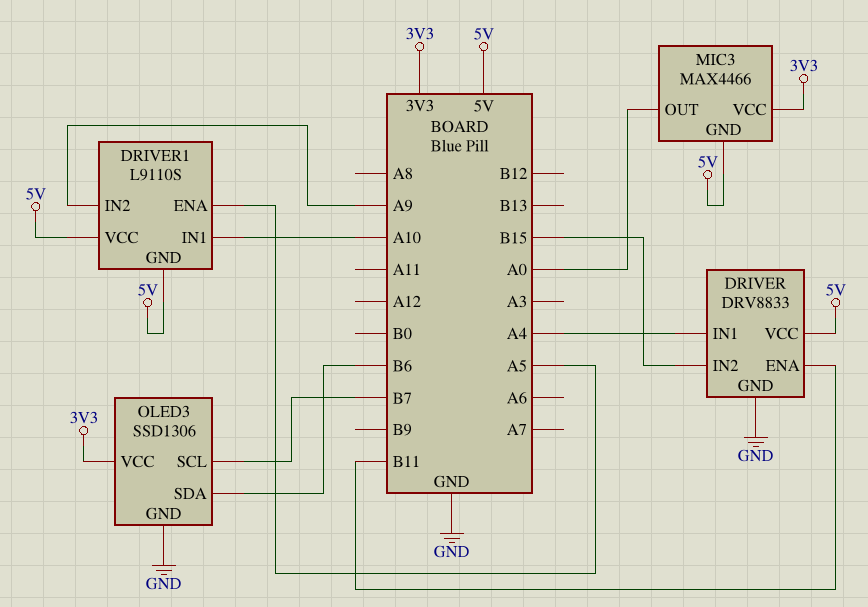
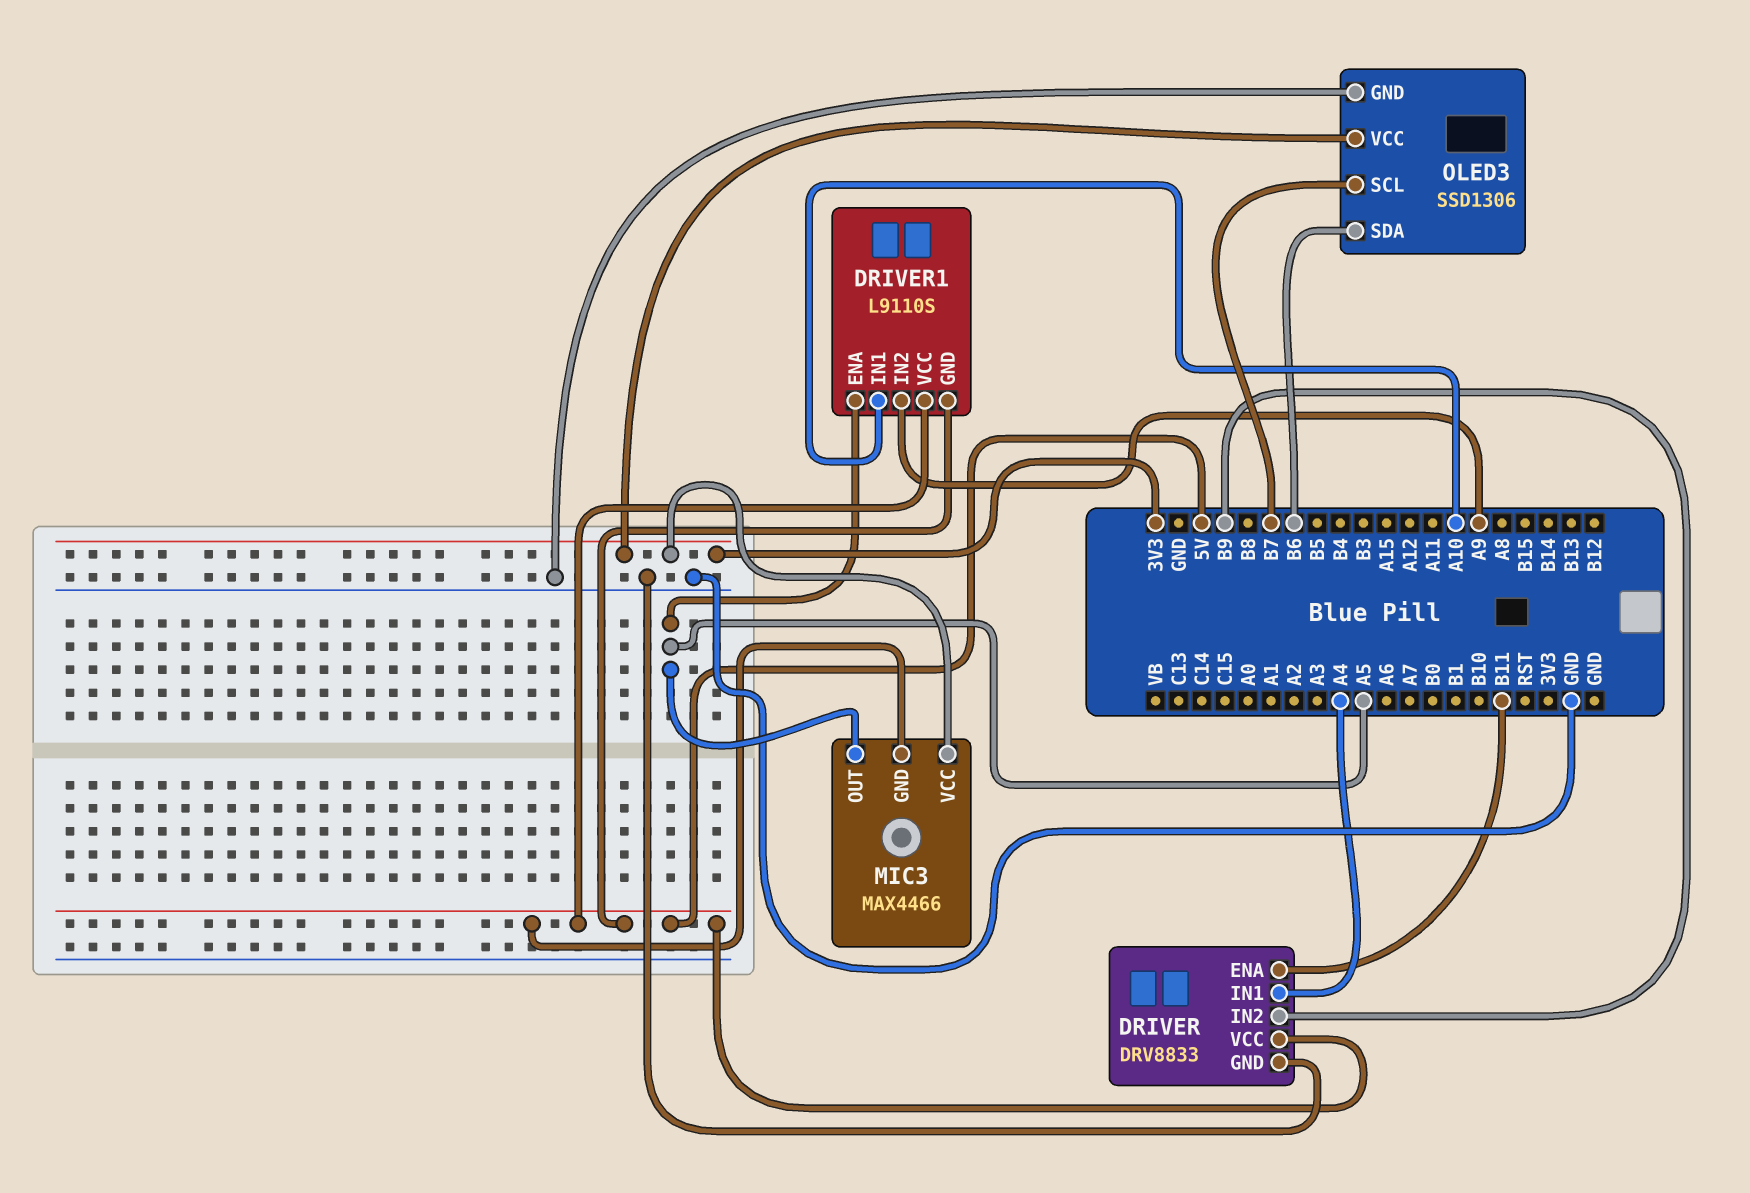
DRIVER pin IN2: B15 -> B9
MIC3 pin OUT: A0 -> A5

